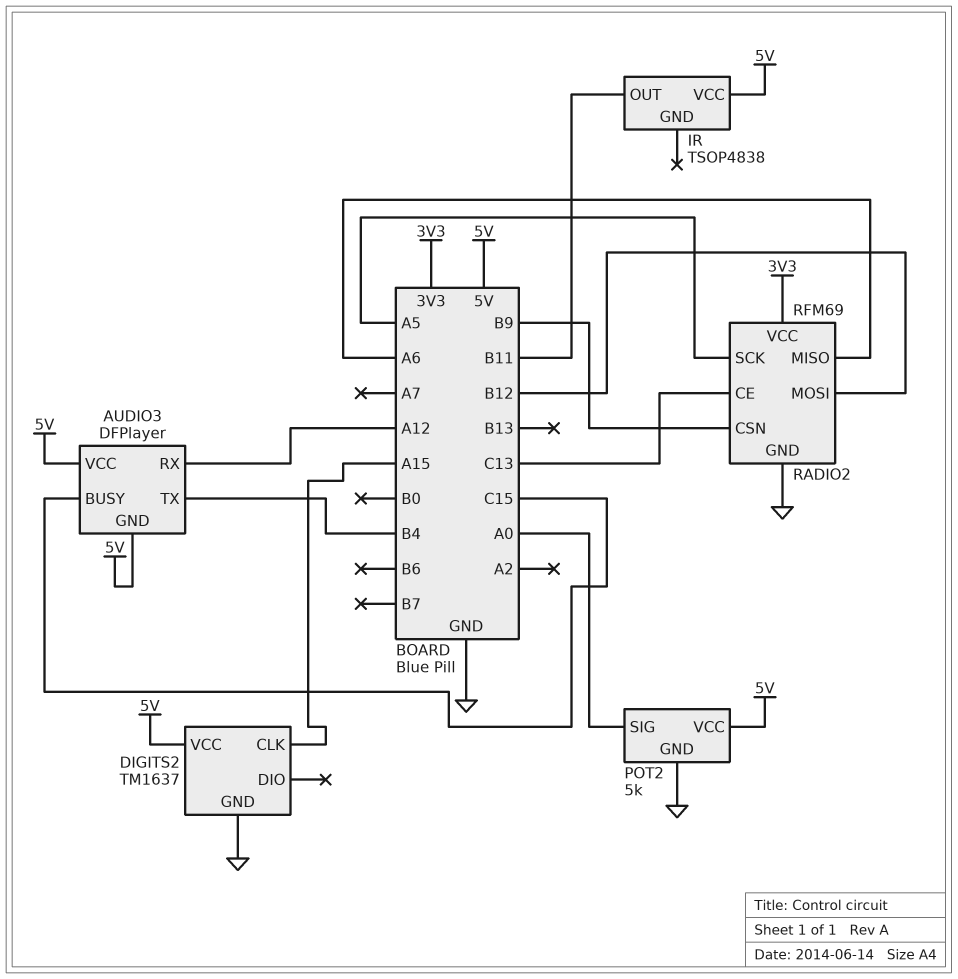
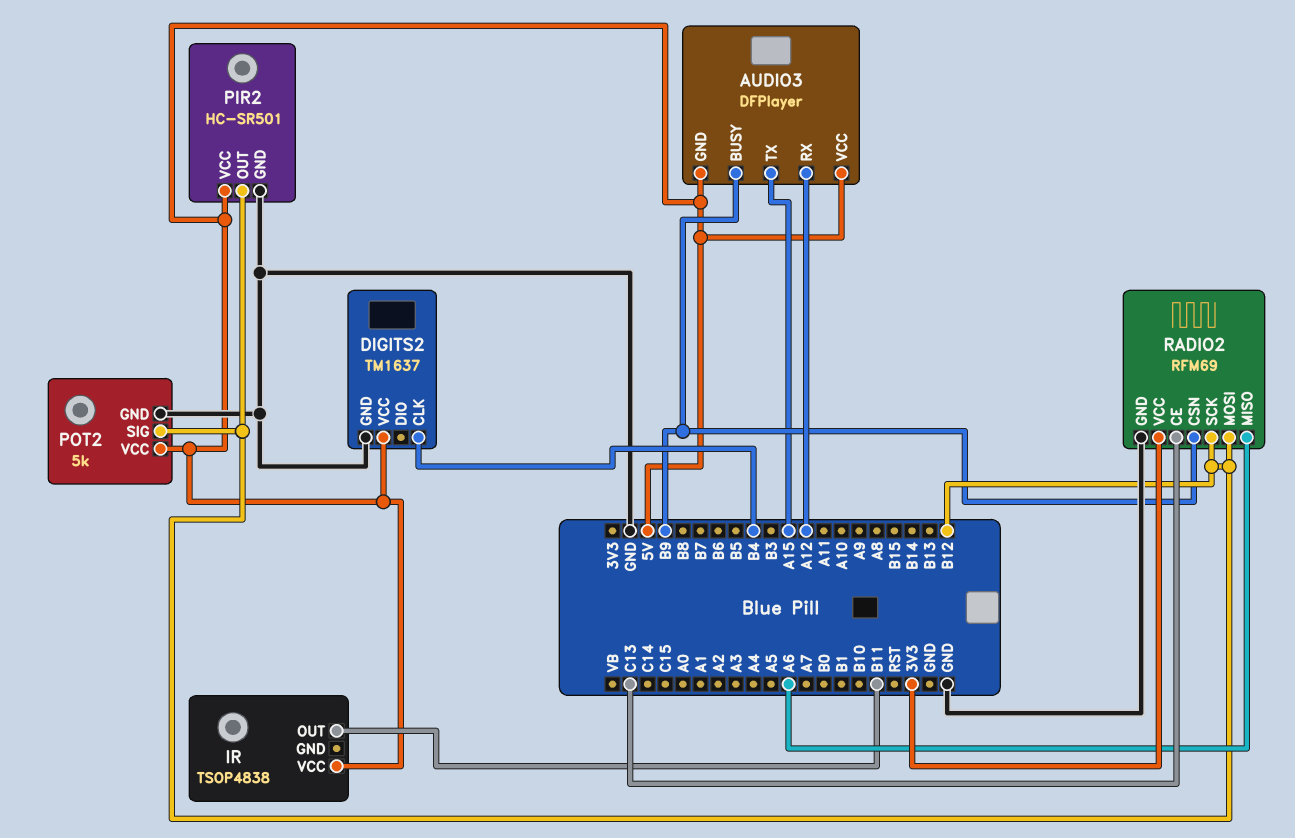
AUDIO3 pin BUSY: C15 -> B9
AUDIO3 pin TX: B4 -> A15
DIGITS2 pin CLK: A15 -> B4
PIR2: none -> HC-SR501
PIR2 pin GND: none -> GND
PIR2 pin OUT: none -> B12
PIR2 pin VCC: none -> 5V
POT2 pin SIG: A0 -> B12
RADIO2 pin SCK: A5 -> B12

